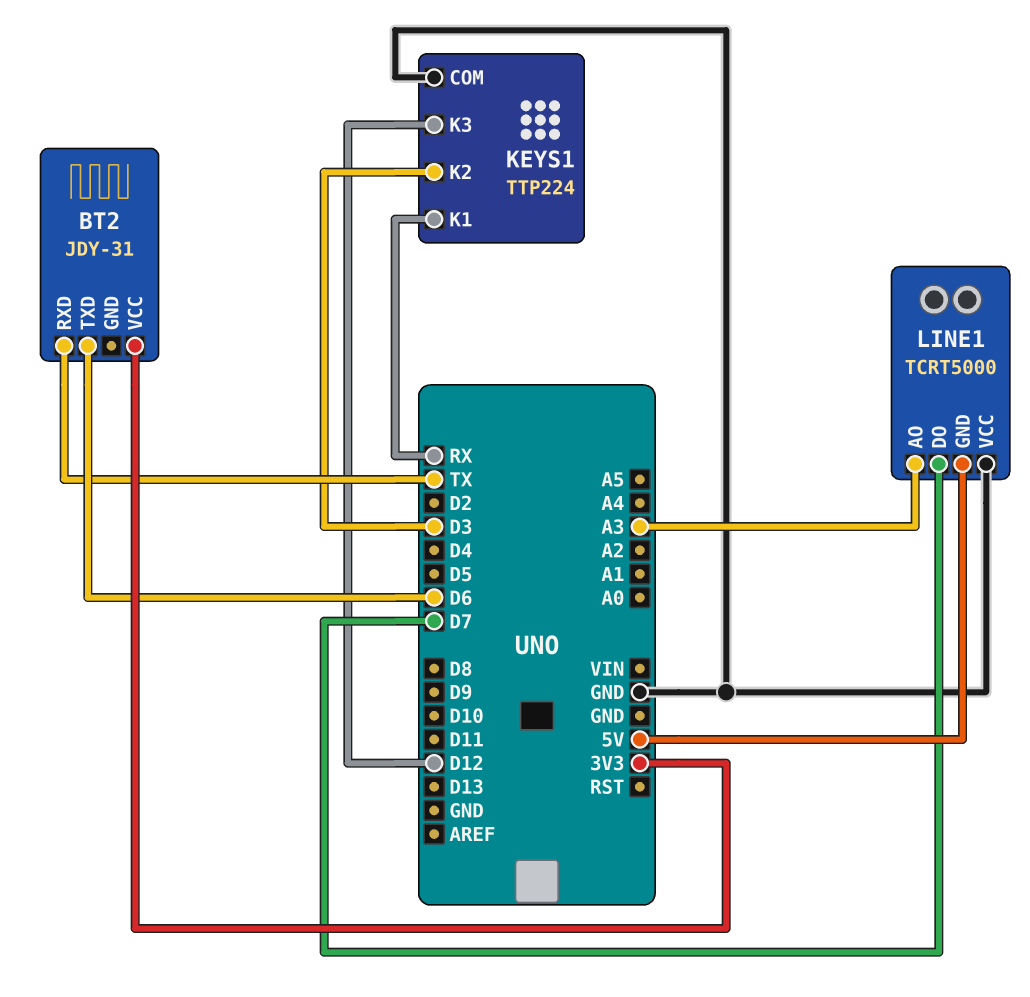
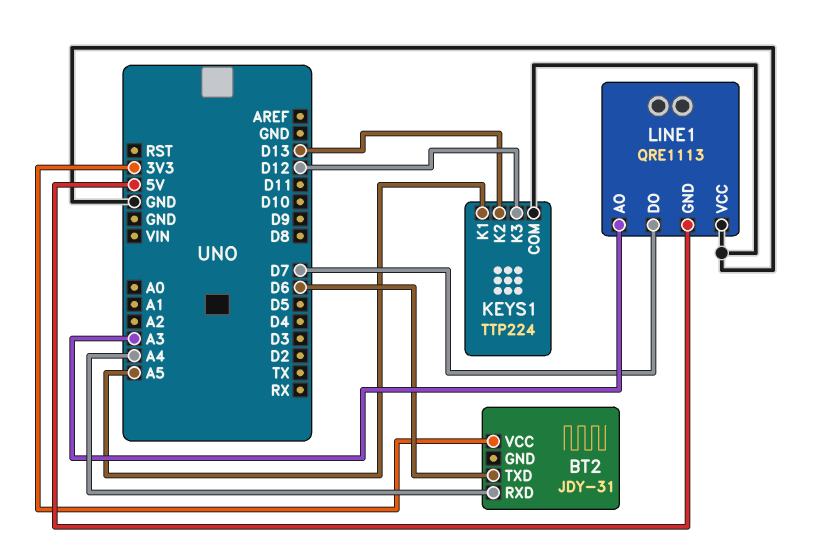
BT2 pin RXD: TX -> A4
KEYS1 pin K1: RX -> A5
KEYS1 pin K2: D3 -> D13
LINE1: TCRT5000 -> QRE1113

